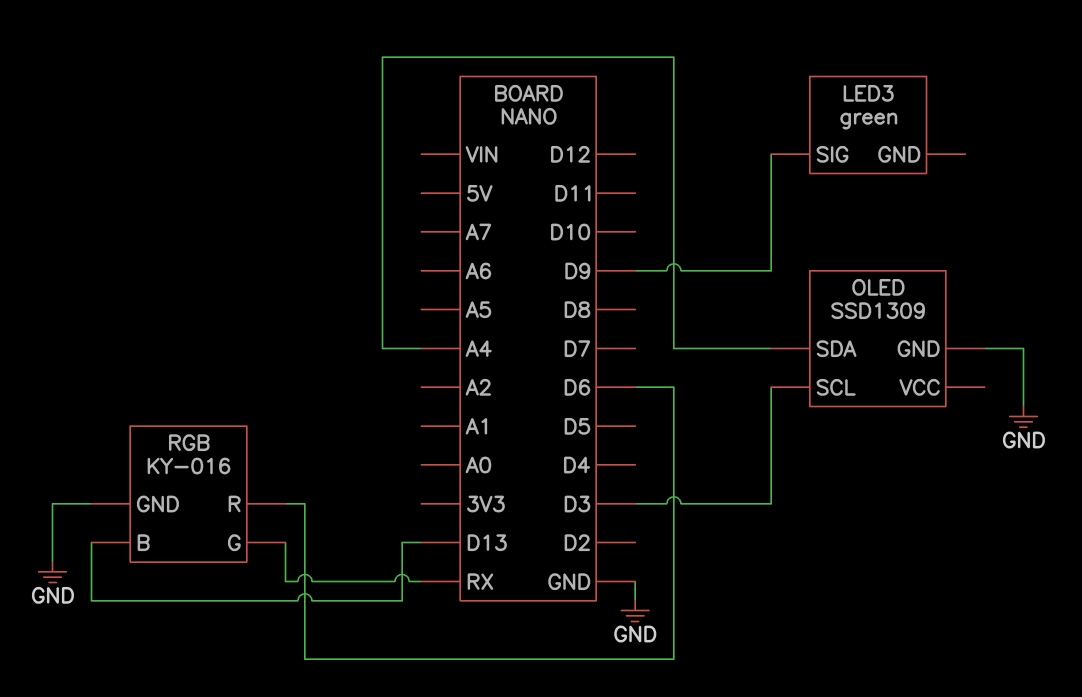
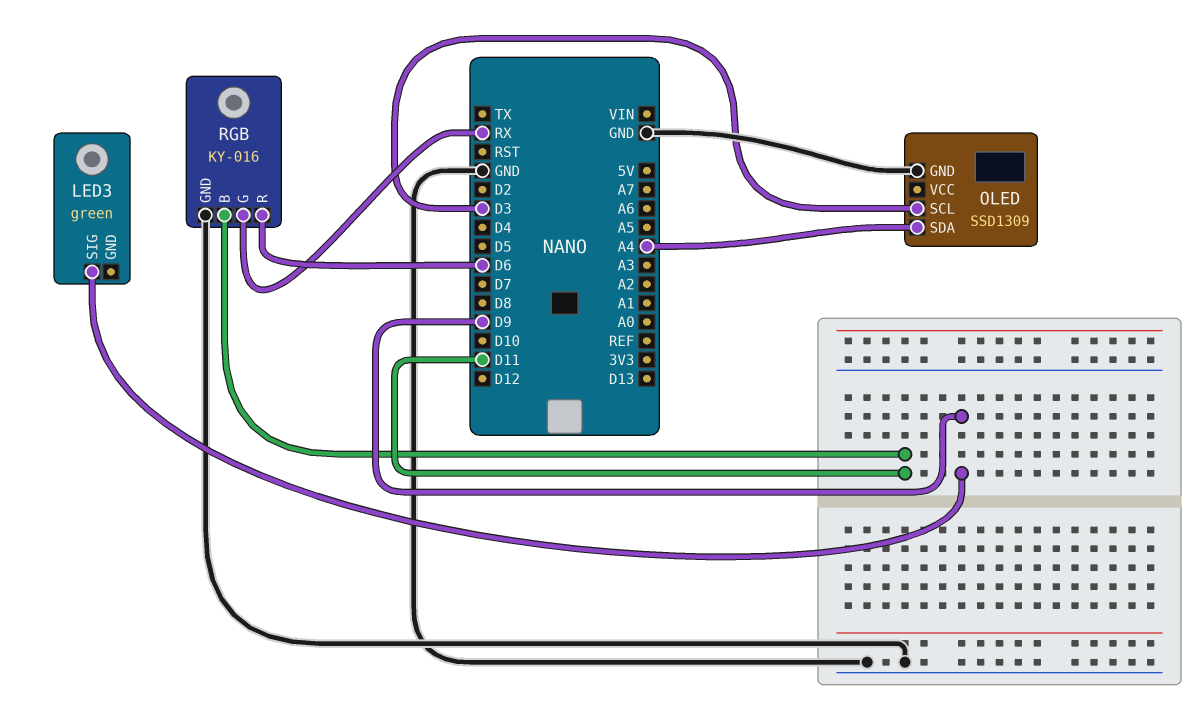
RGB pin B: D13 -> D11

